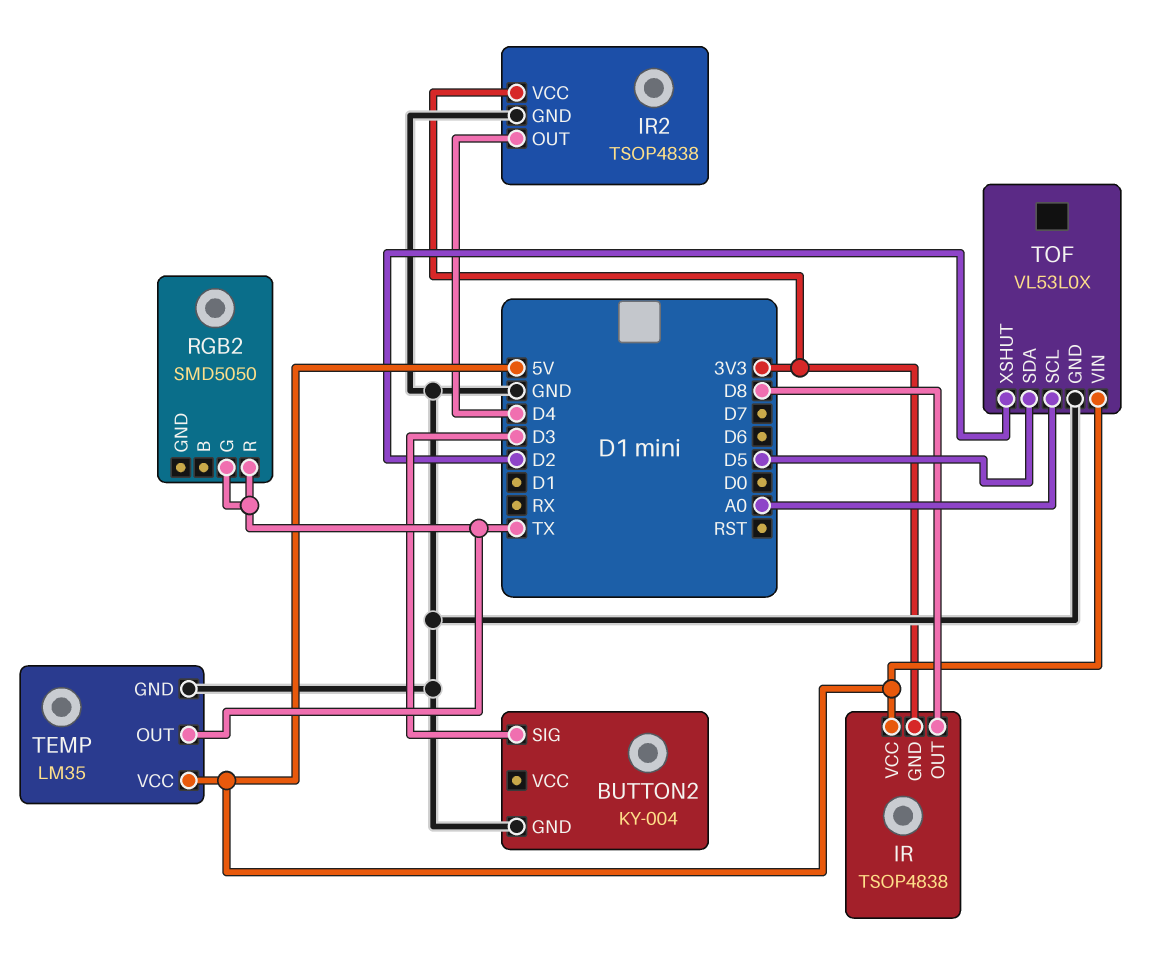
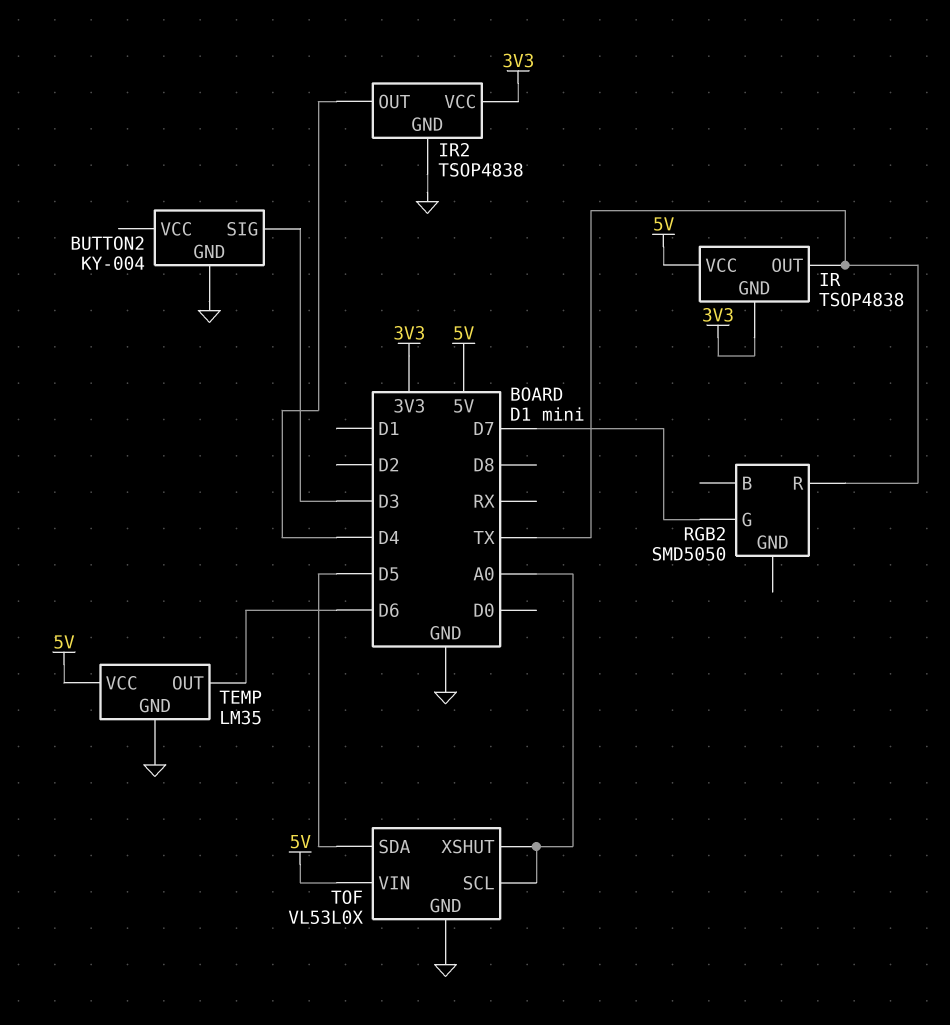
IR pin OUT: D8 -> TX
RGB2 pin G: TX -> D7
TEMP pin OUT: TX -> D6
TOF pin XSHUT: D2 -> A0

